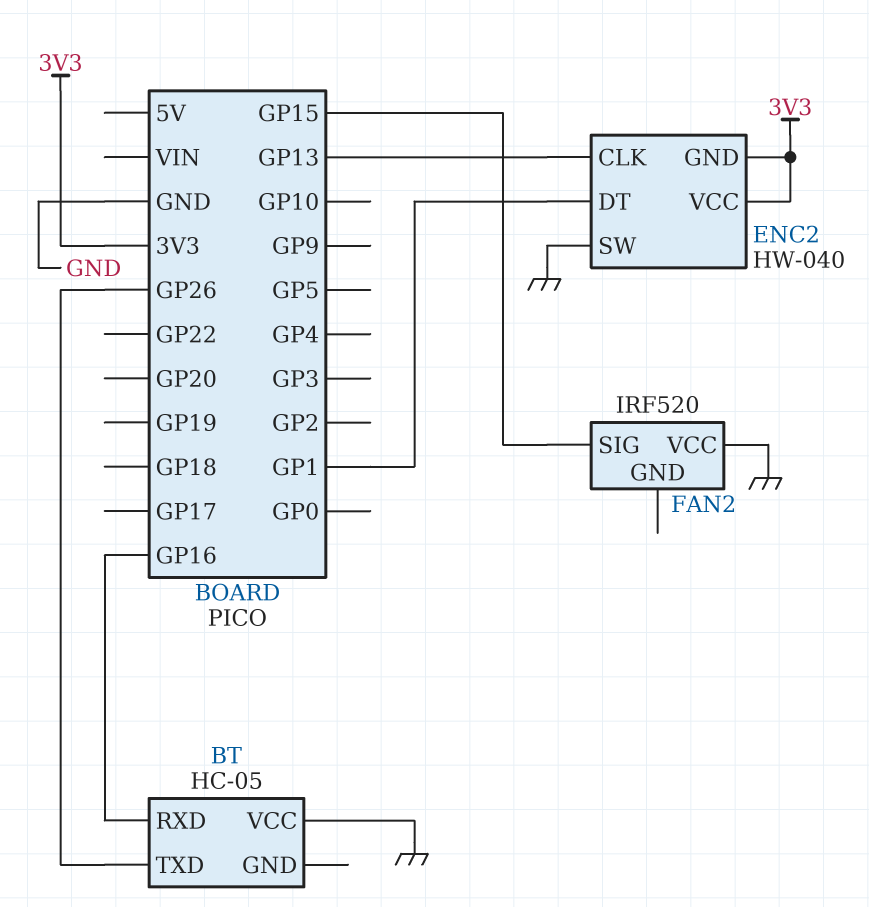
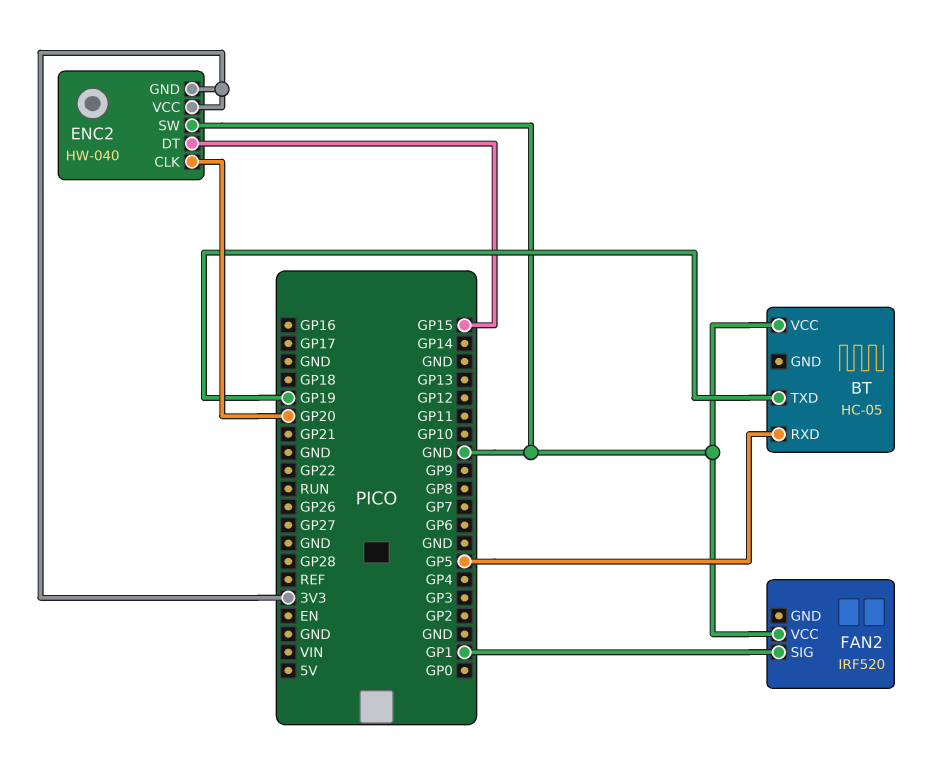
BT pin RXD: GP16 -> GP5
BT pin TXD: GP26 -> GP19
ENC2 pin CLK: GP13 -> GP20
ENC2 pin DT: GP1 -> GP15
FAN2 pin SIG: GP15 -> GP1

